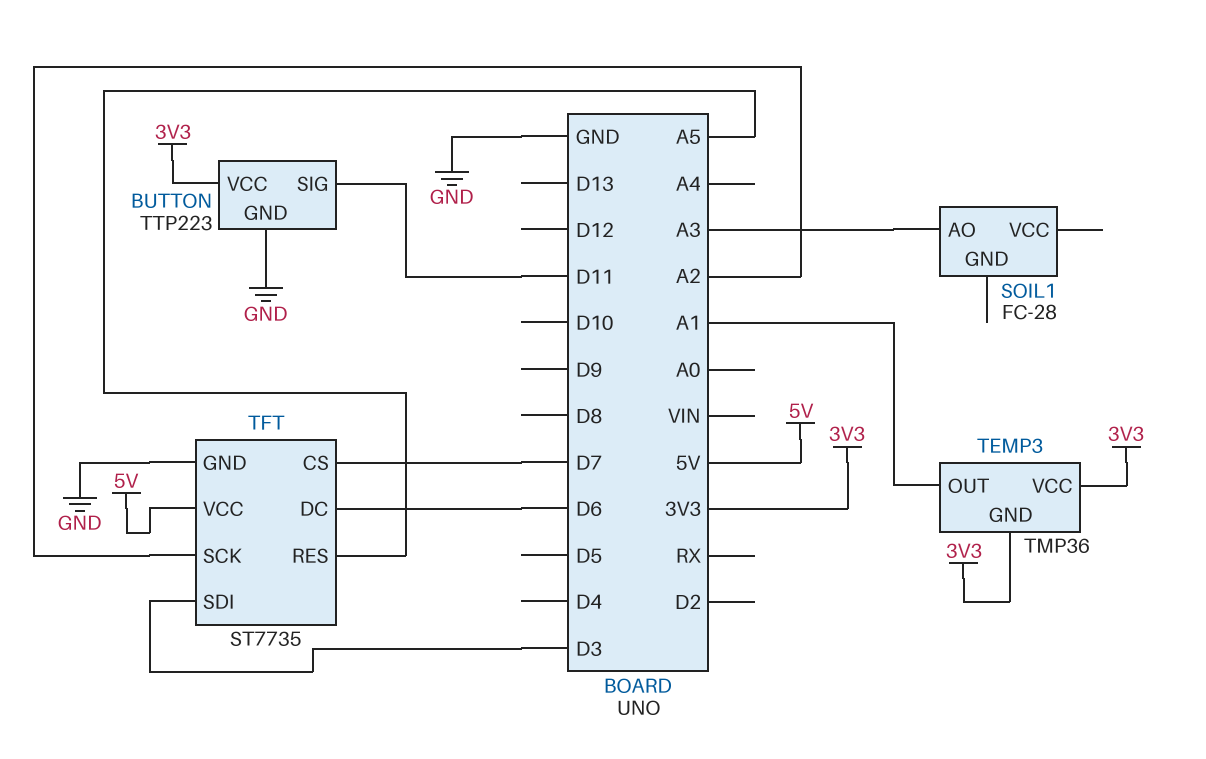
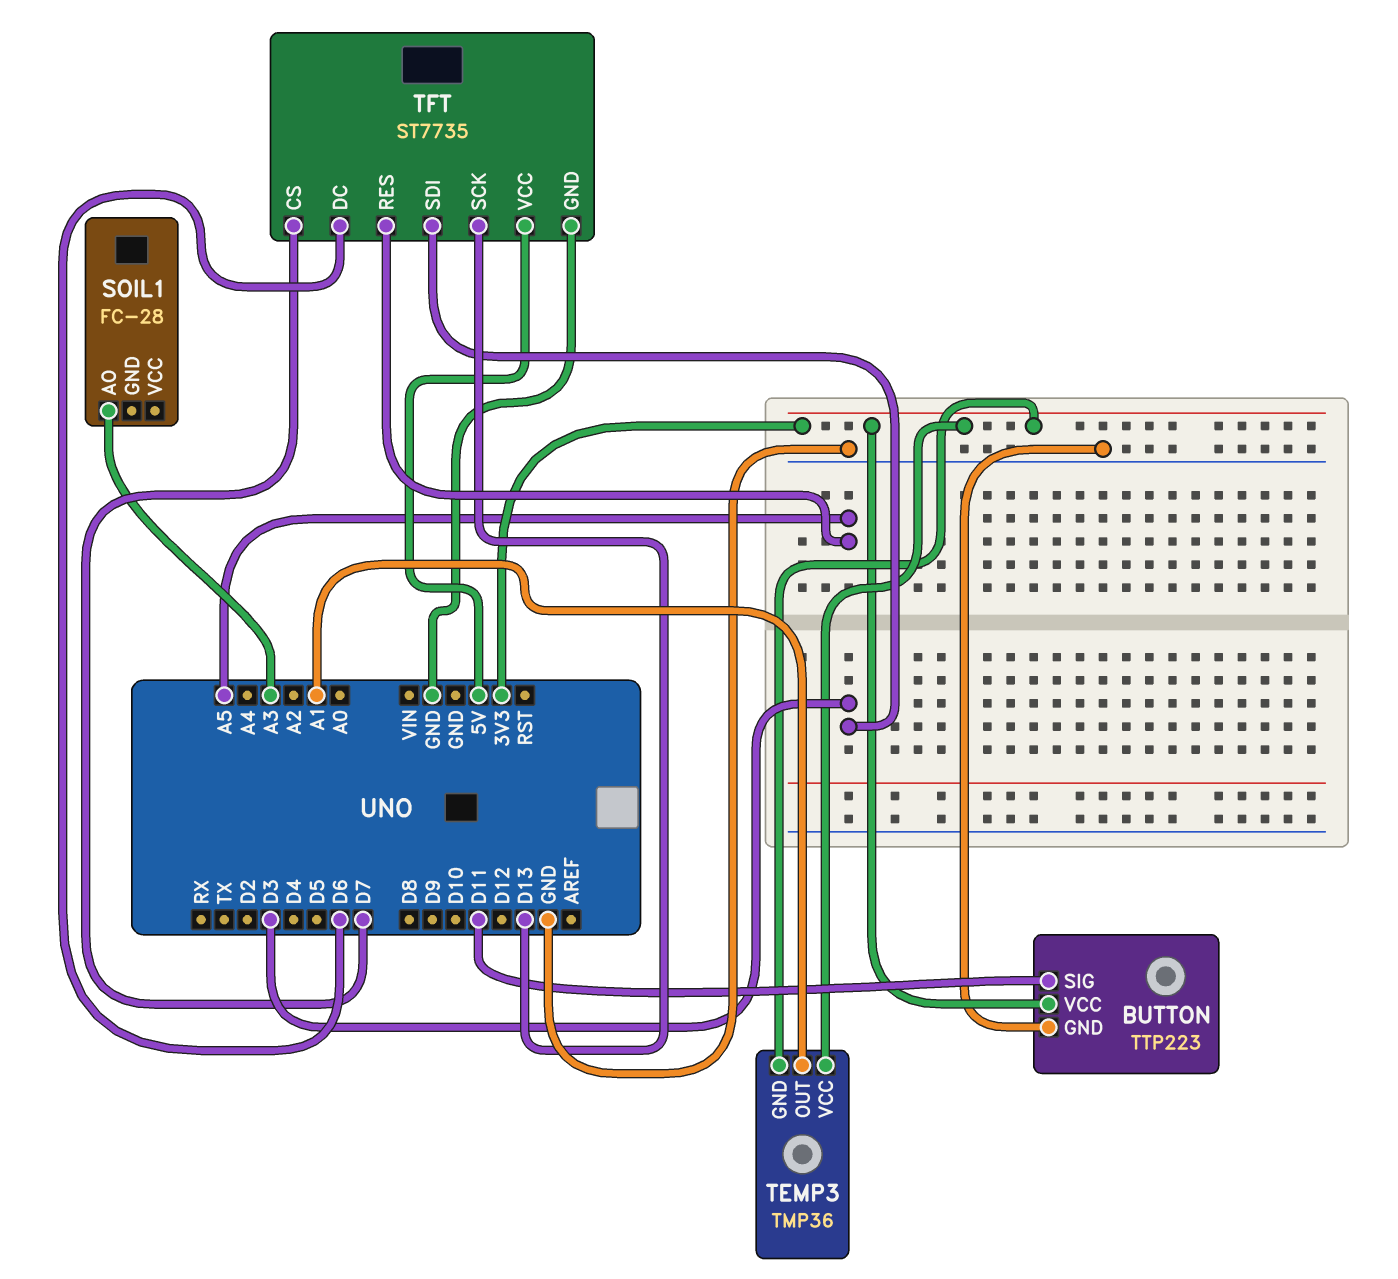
TFT pin SCK: A2 -> D13

